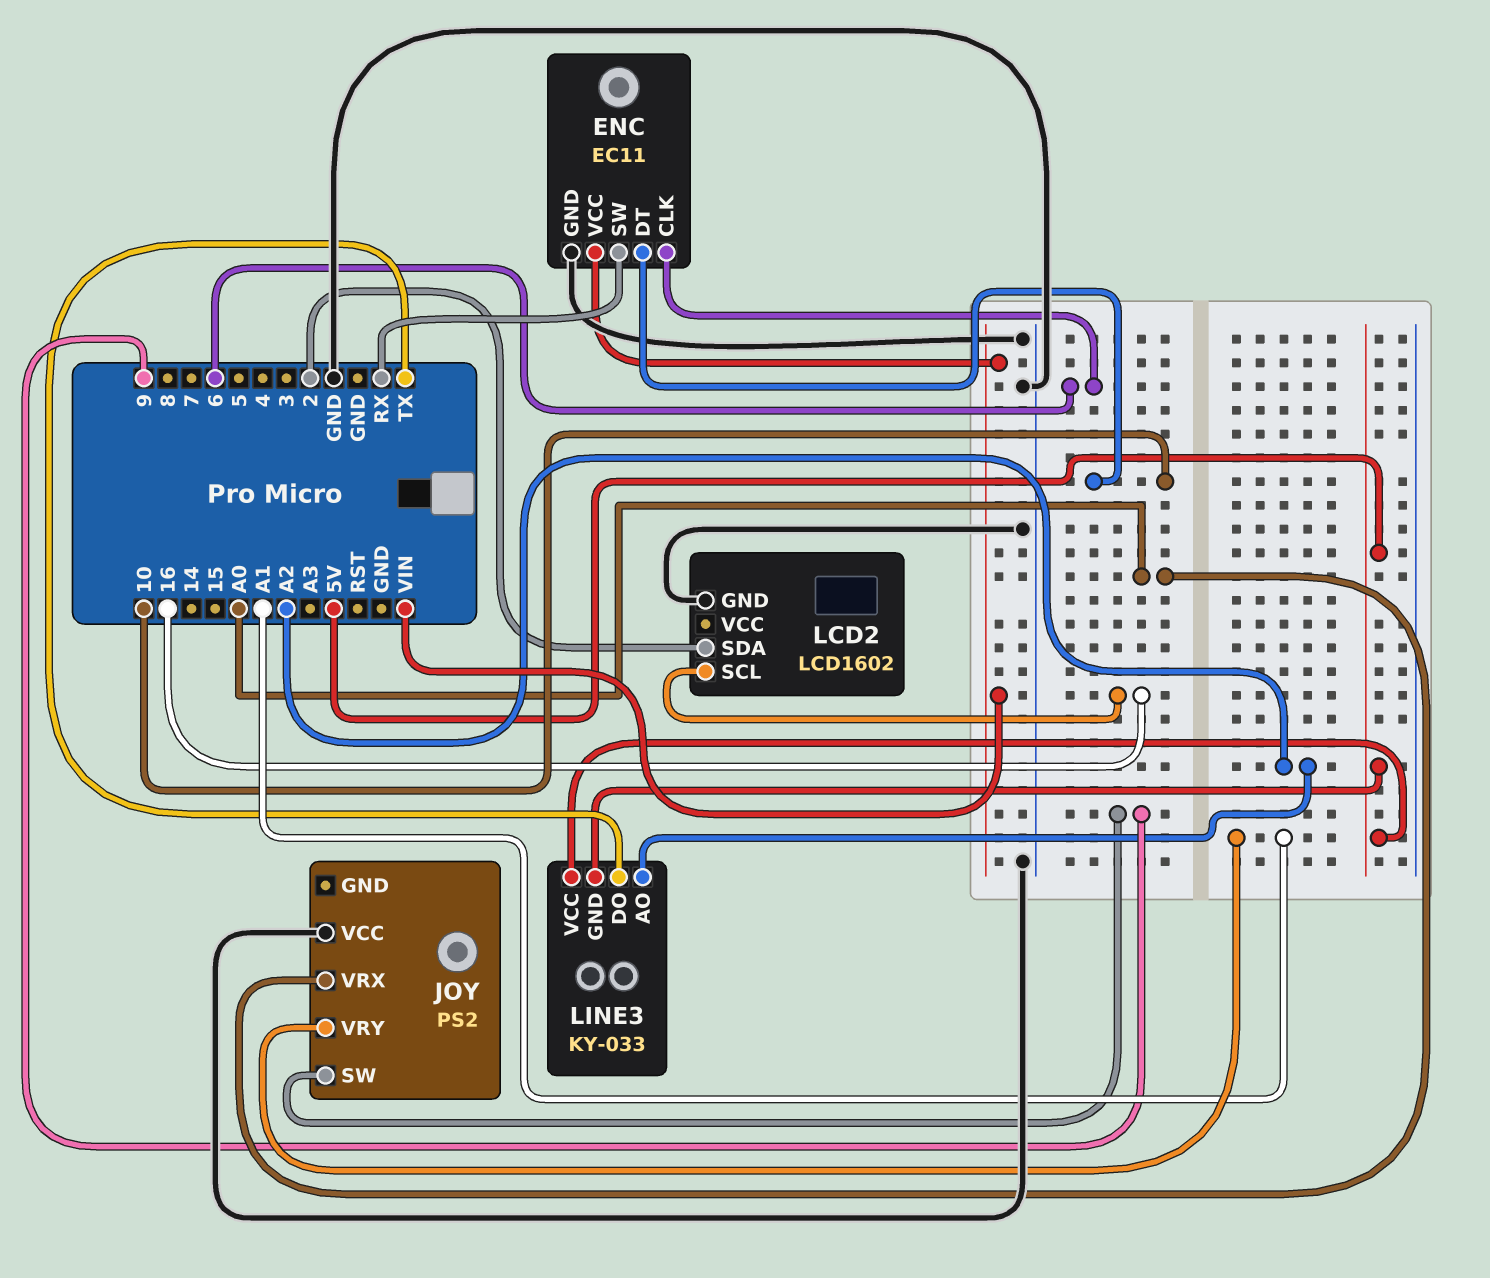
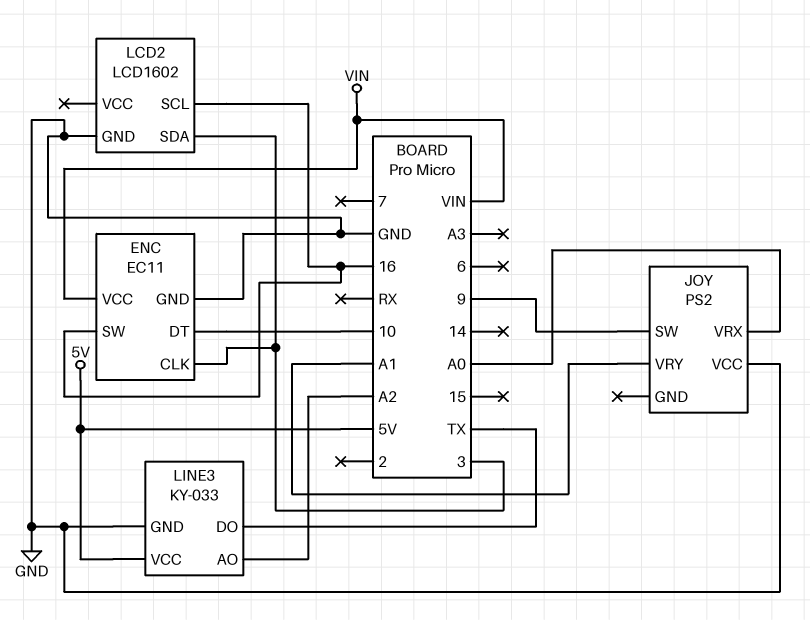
ENC pin CLK: 6 -> 3
ENC pin SW: RX -> 16
LCD2 pin SDA: 2 -> 3
LINE3 pin GND: 5V -> GND

